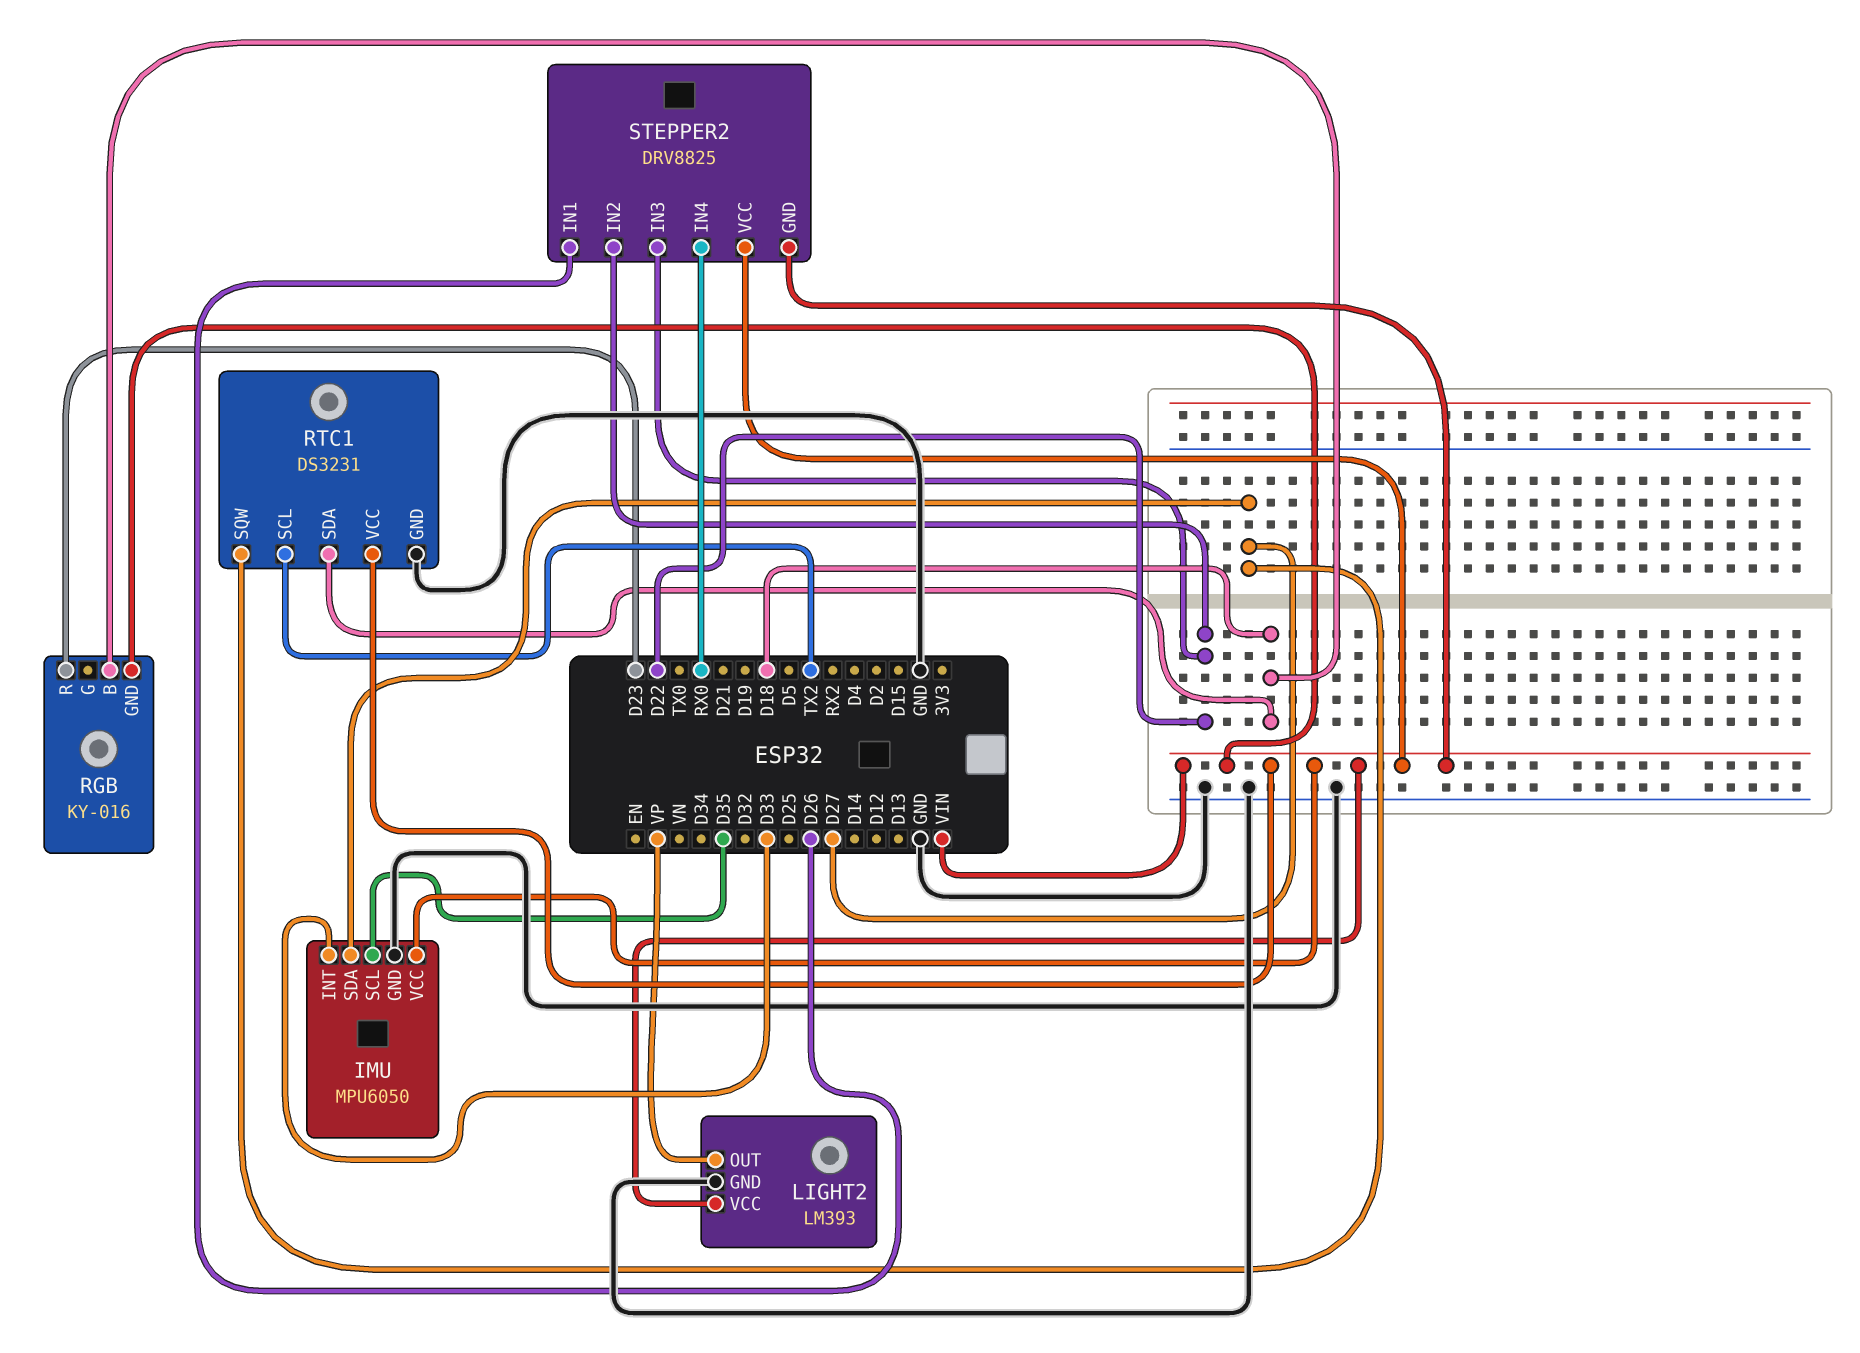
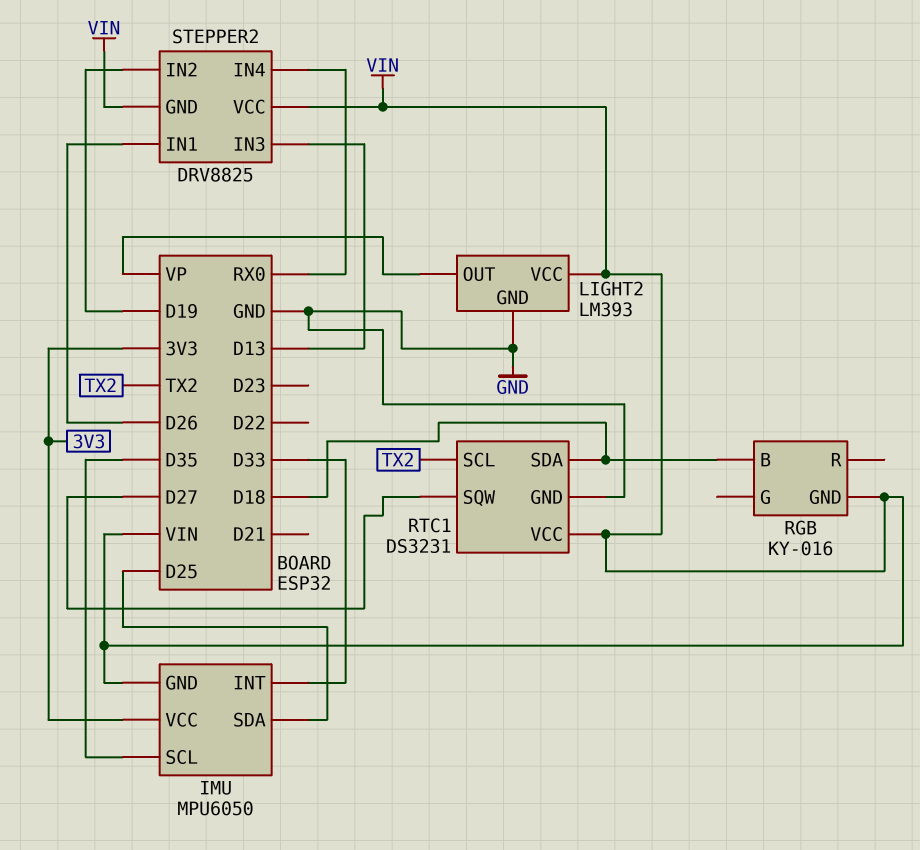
IMU pin GND: GND -> VIN
IMU pin SDA: D27 -> D25
IMU pin VCC: VIN -> 3V3
RGB pin R: D23 -> none
STEPPER2 pin IN2: D22 -> D19
STEPPER2 pin IN3: D22 -> D13

